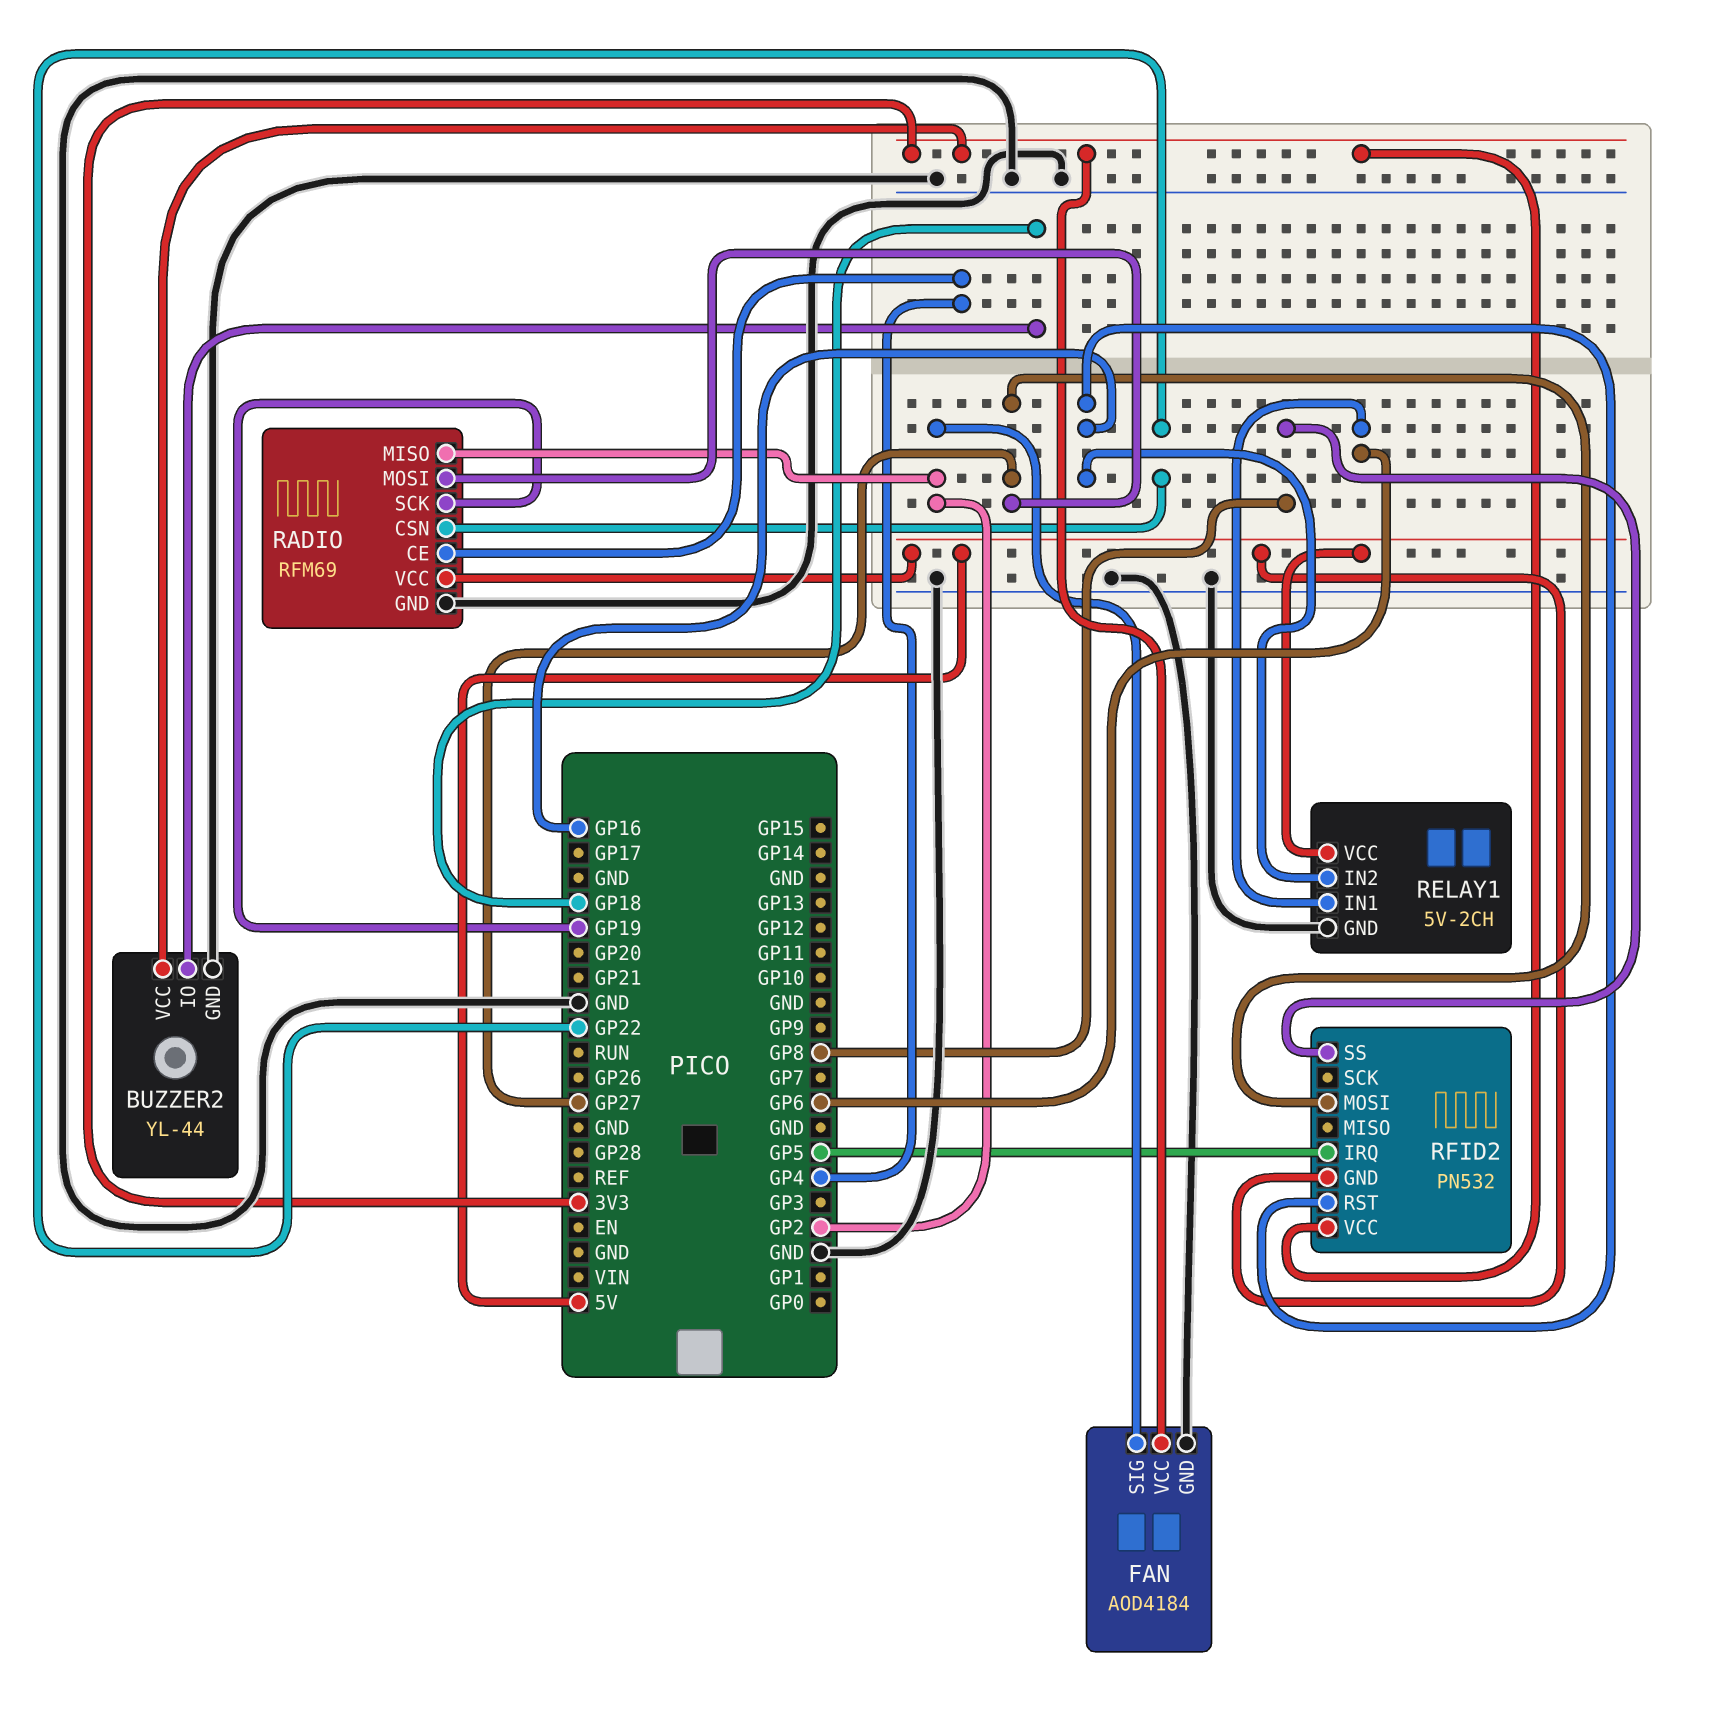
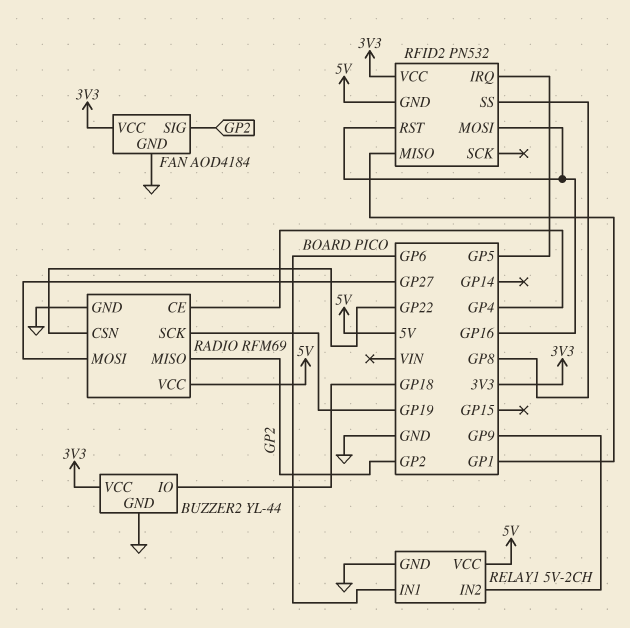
RELAY1 pin IN2: GP16 -> GP9
RFID2 pin MISO: none -> GP1
RFID2 pin MOSI: GP27 -> GP16

